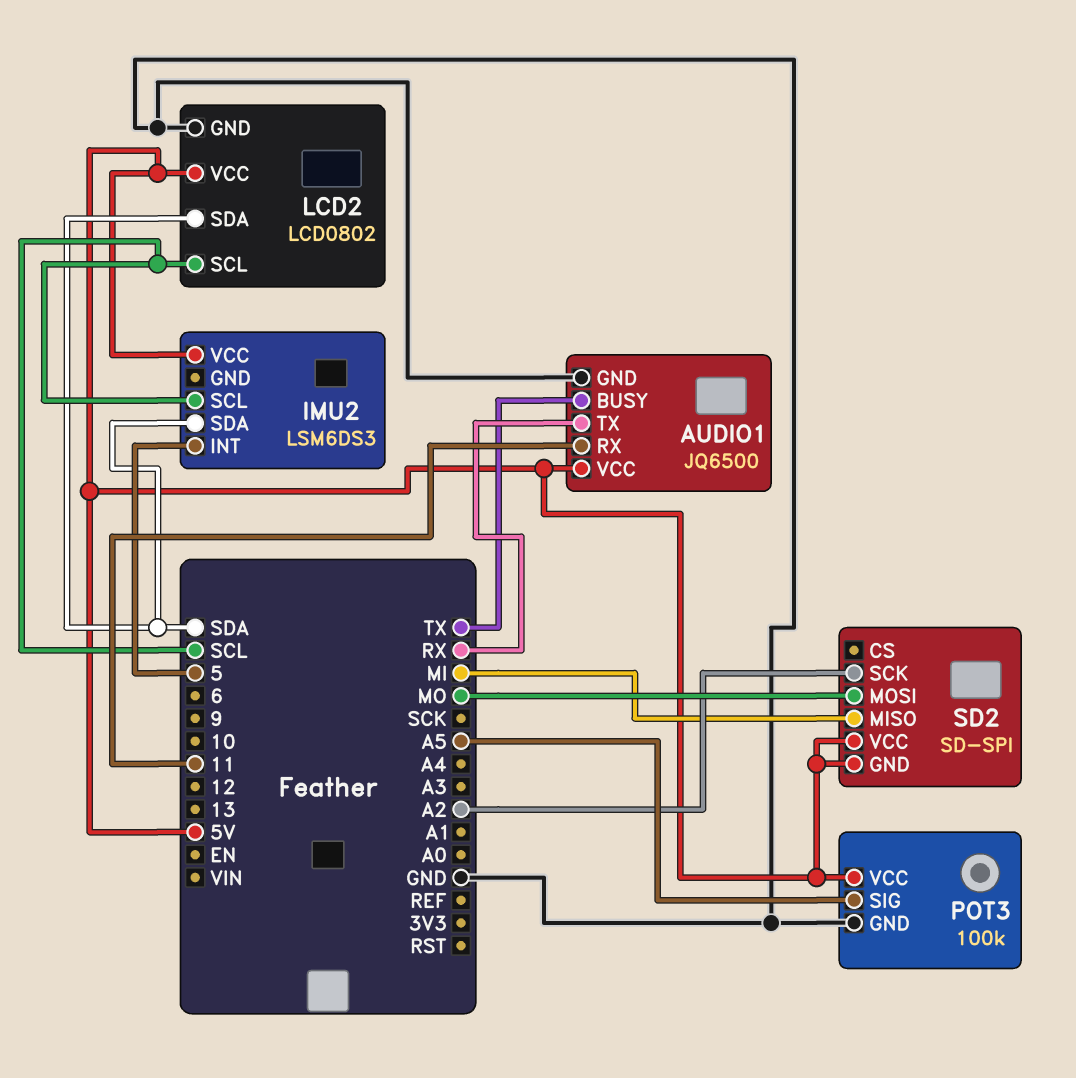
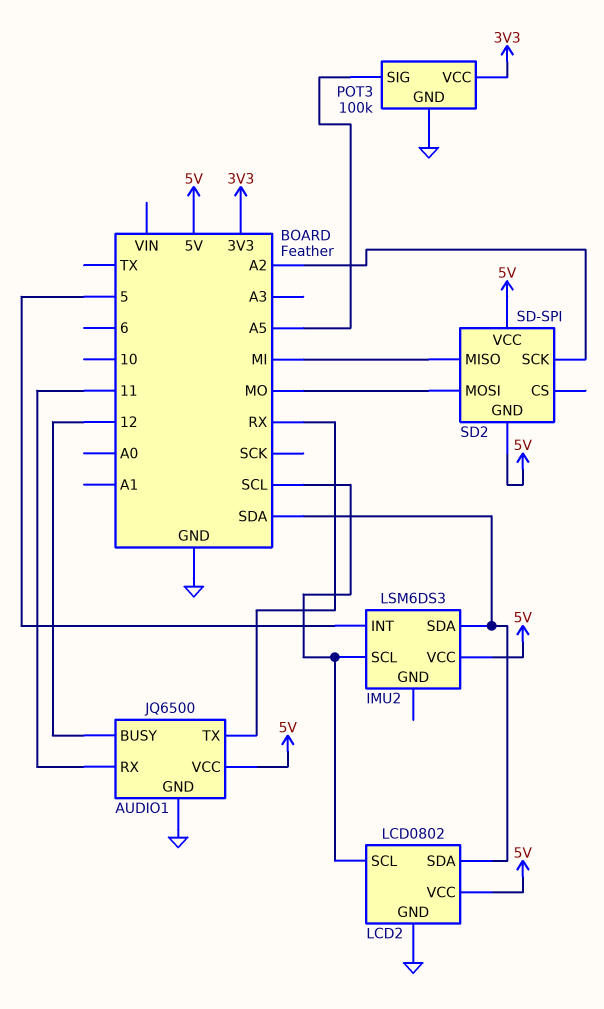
AUDIO1 pin BUSY: TX -> 12
POT3 pin VCC: 5V -> 3V3

